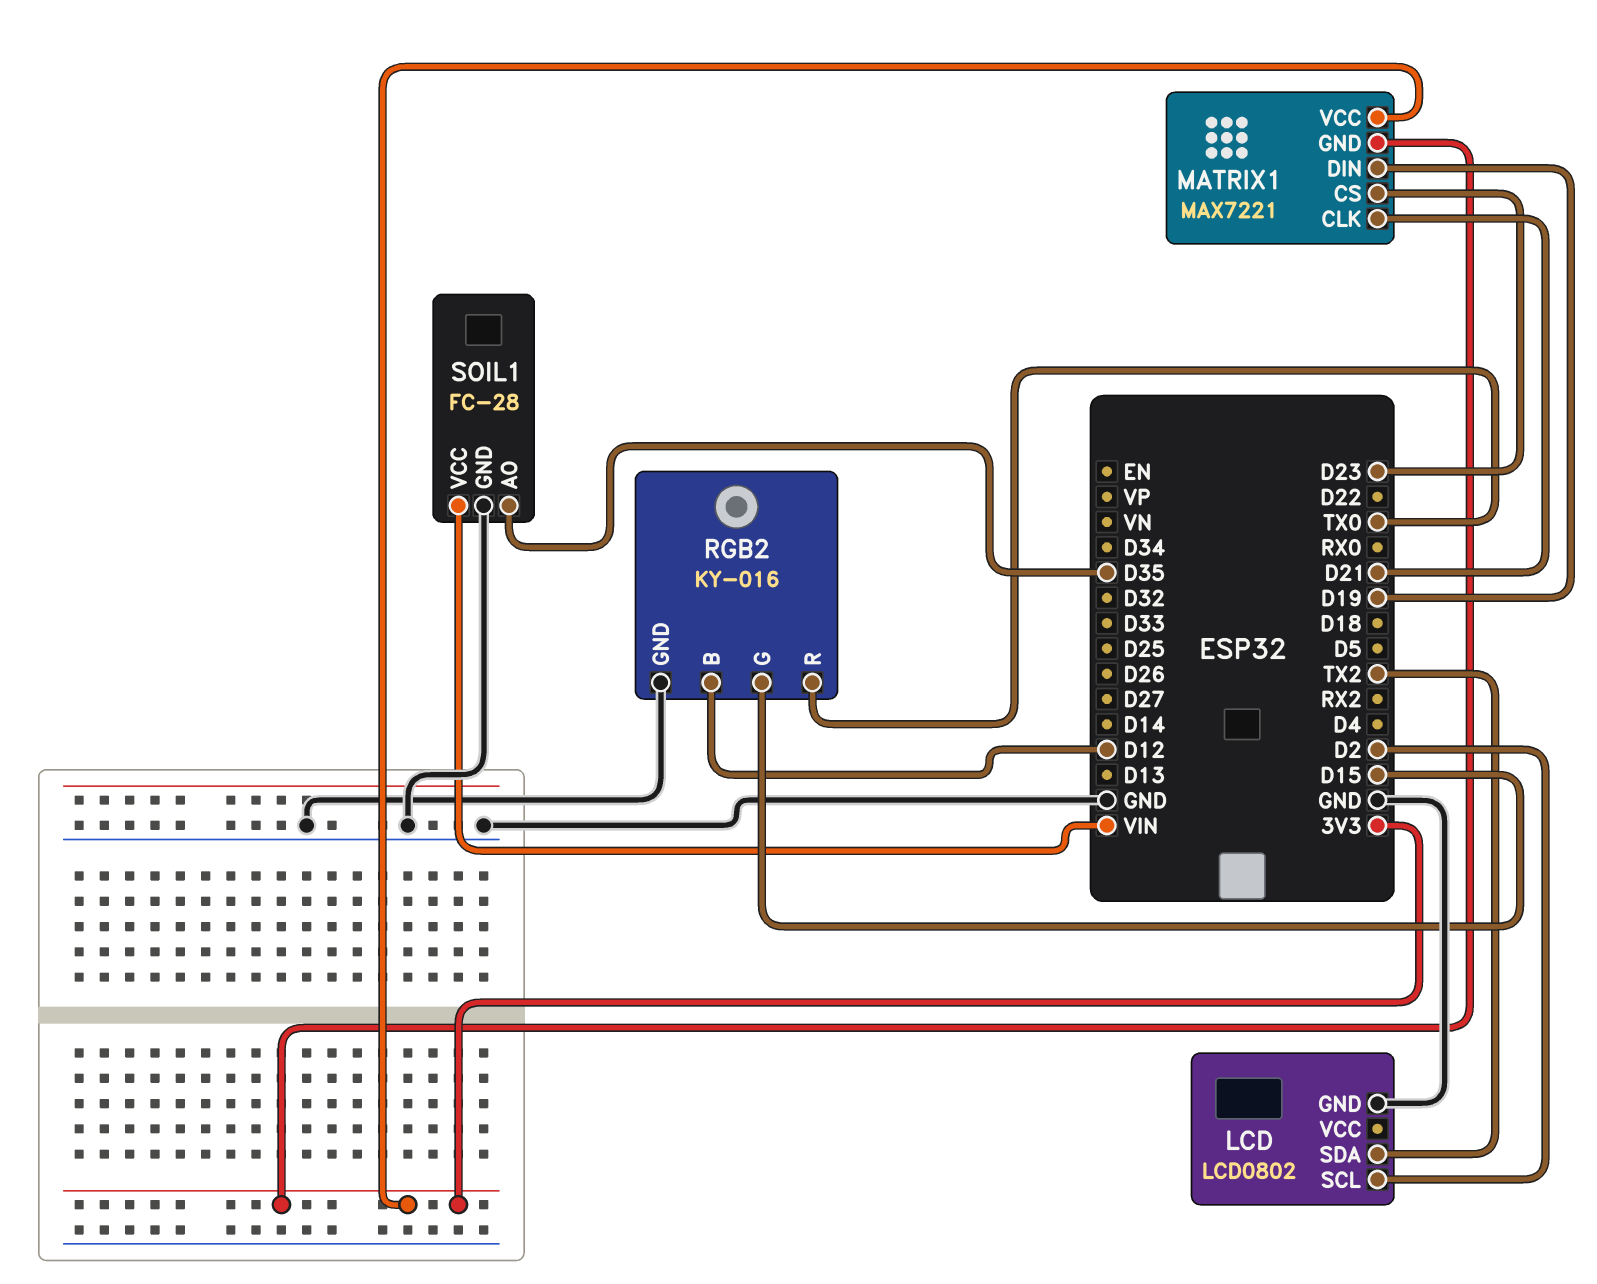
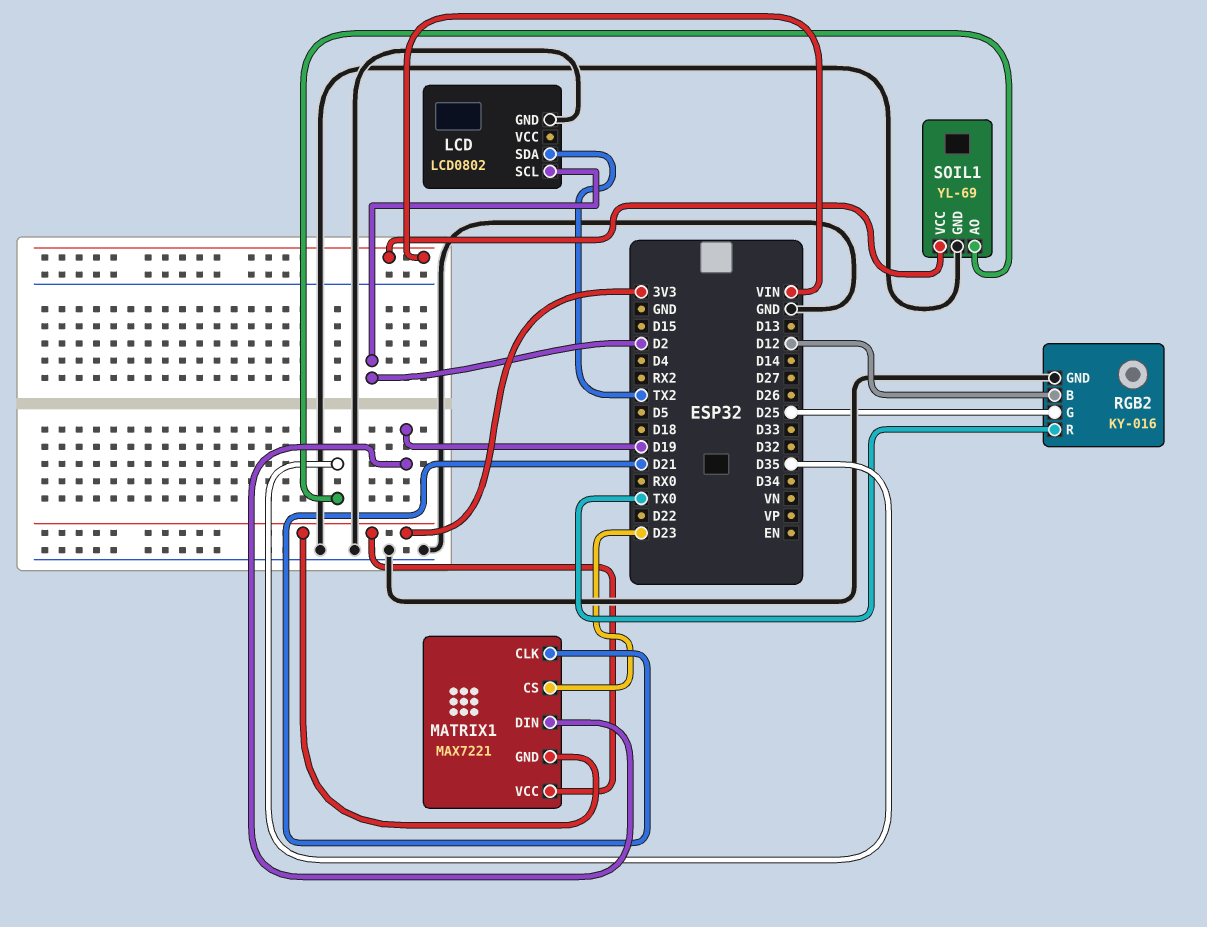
RGB2 pin G: D15 -> D25
SOIL1: FC-28 -> YL-69

